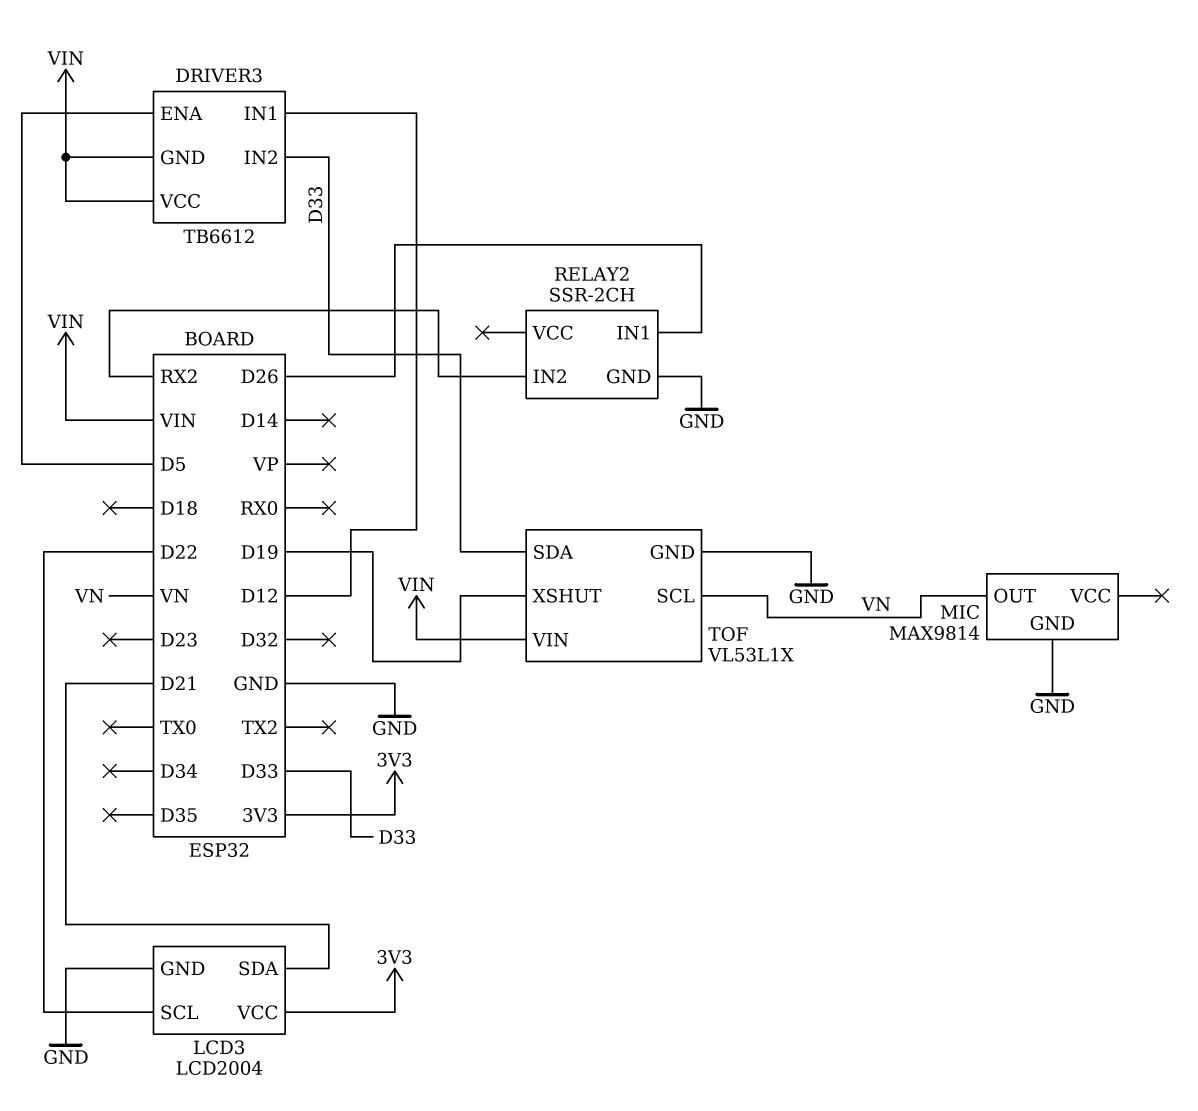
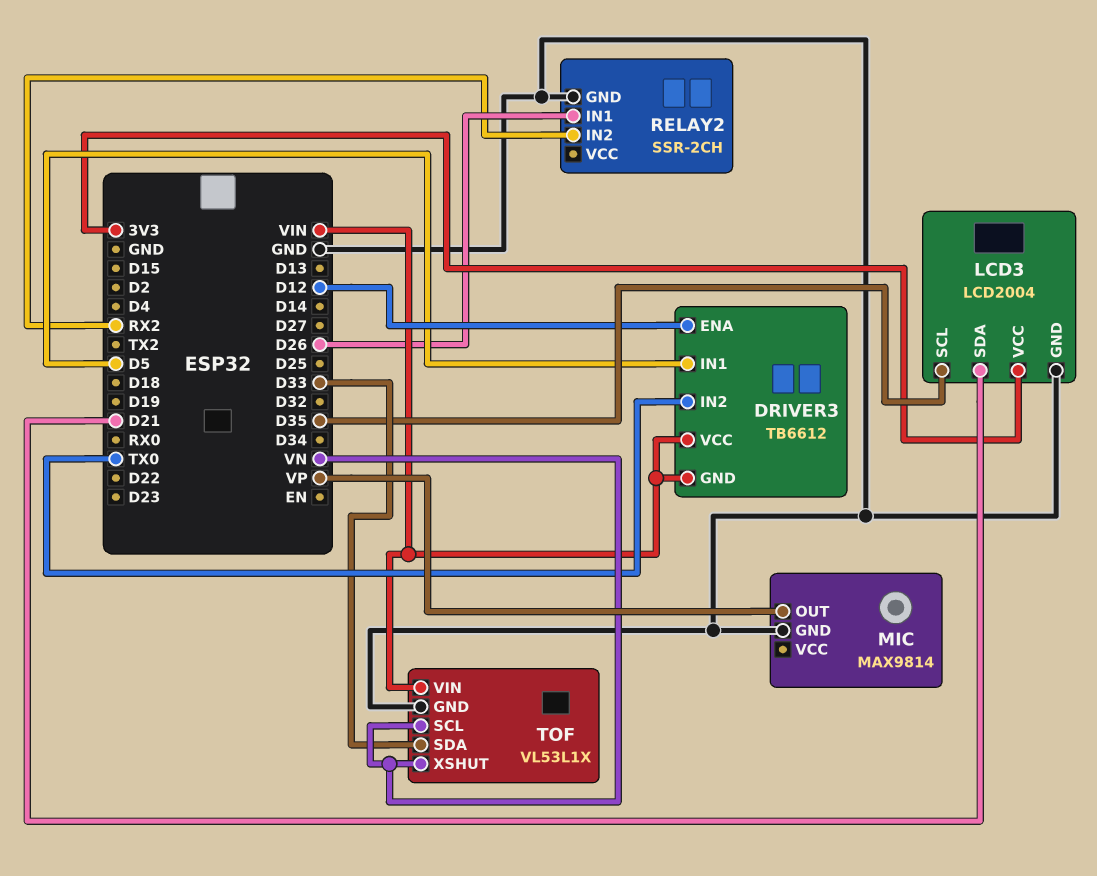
DRIVER3 pin ENA: D5 -> D12
DRIVER3 pin IN1: D12 -> D5
DRIVER3 pin IN2: D33 -> TX0
LCD3 pin SCL: D22 -> D35
MIC pin OUT: VN -> VP
TOF pin XSHUT: D19 -> VN

